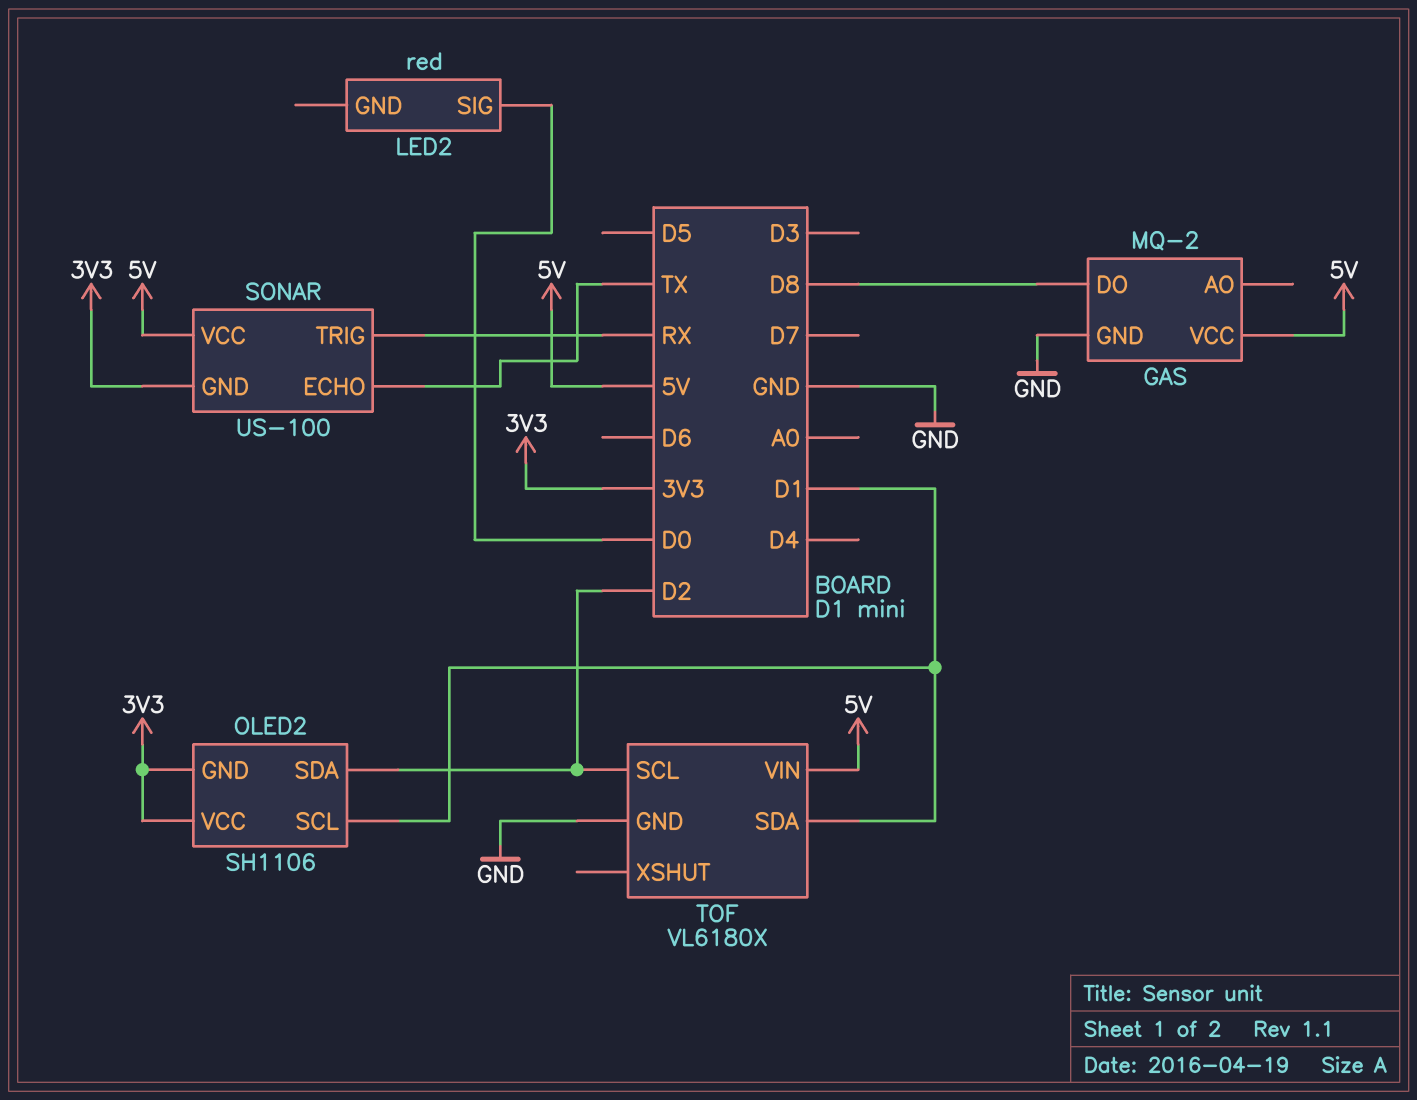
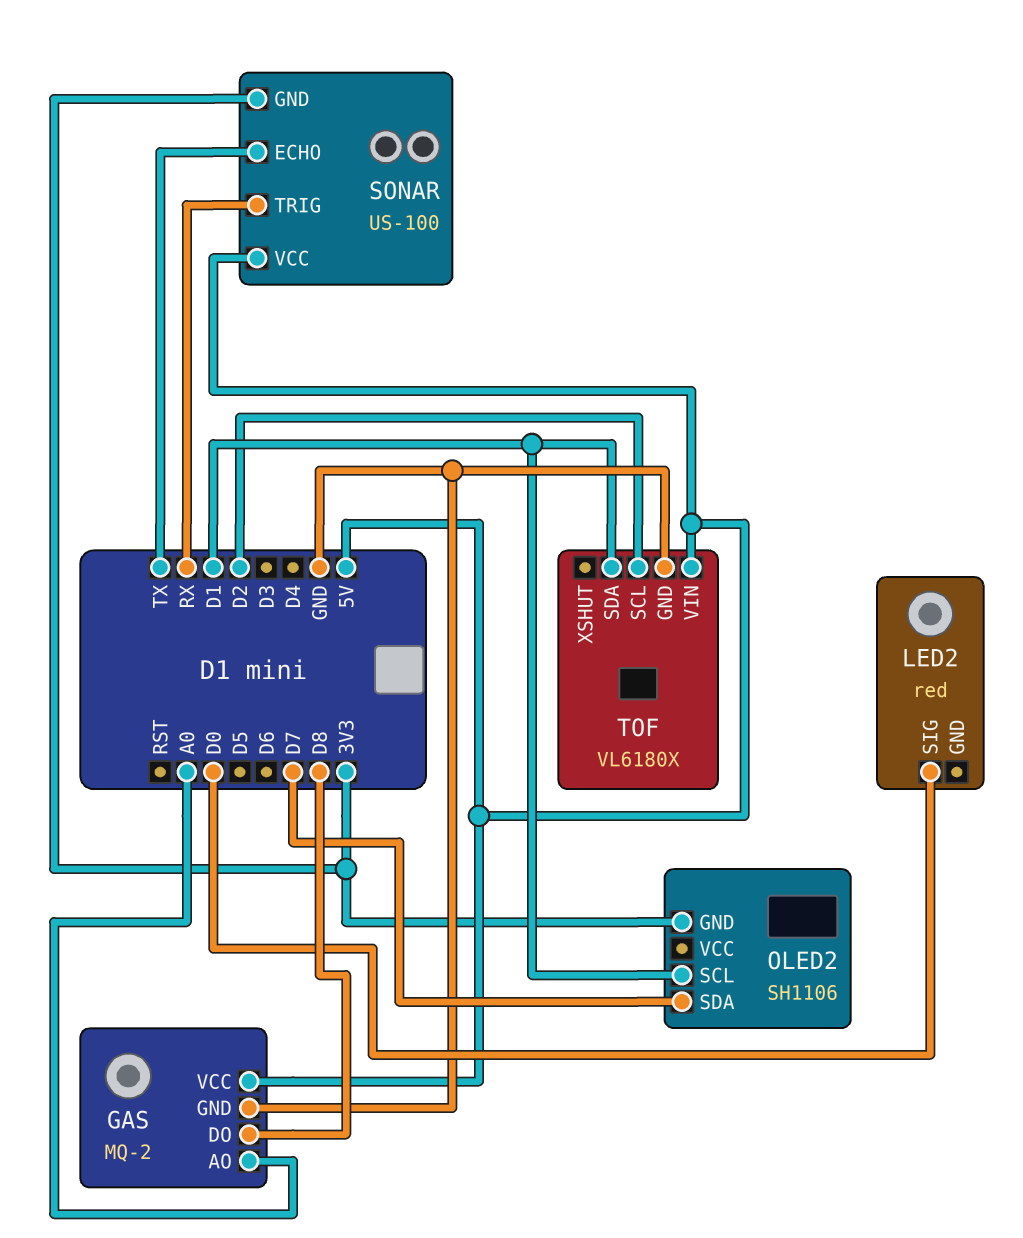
GAS pin AO: none -> A0
OLED2 pin SDA: D2 -> D7
OLED2 pin VCC: 3V3 -> none

